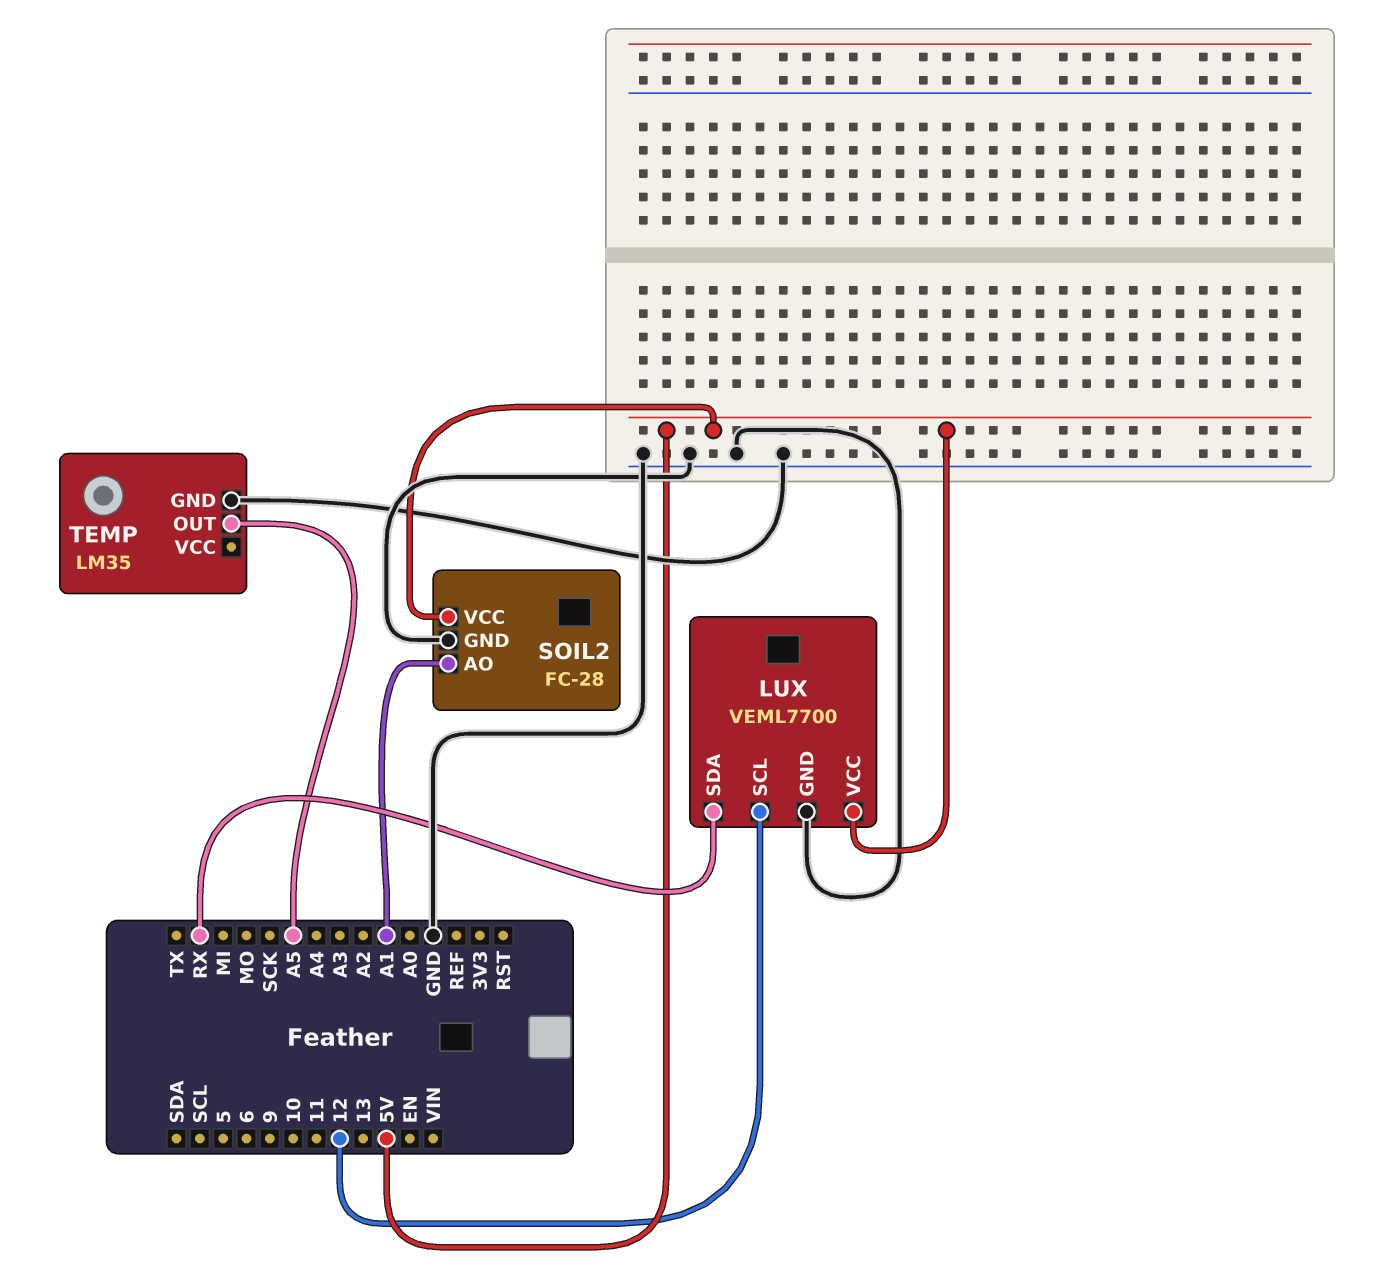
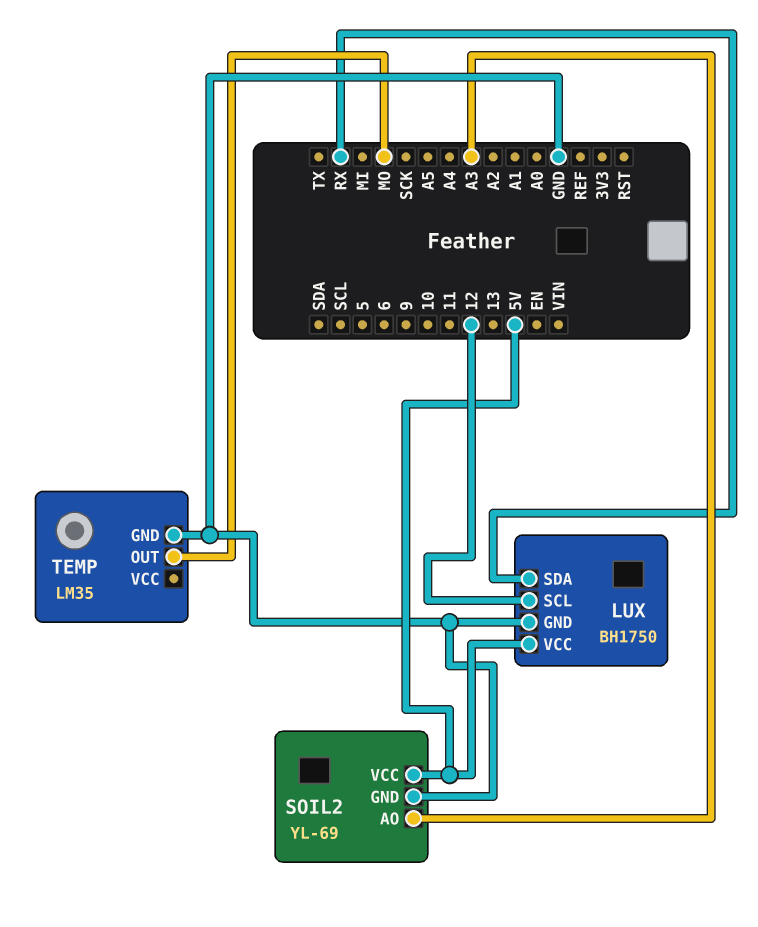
LUX: VEML7700 -> BH1750
SOIL2: FC-28 -> YL-69
SOIL2 pin AO: A1 -> A3
TEMP pin OUT: A5 -> MO

